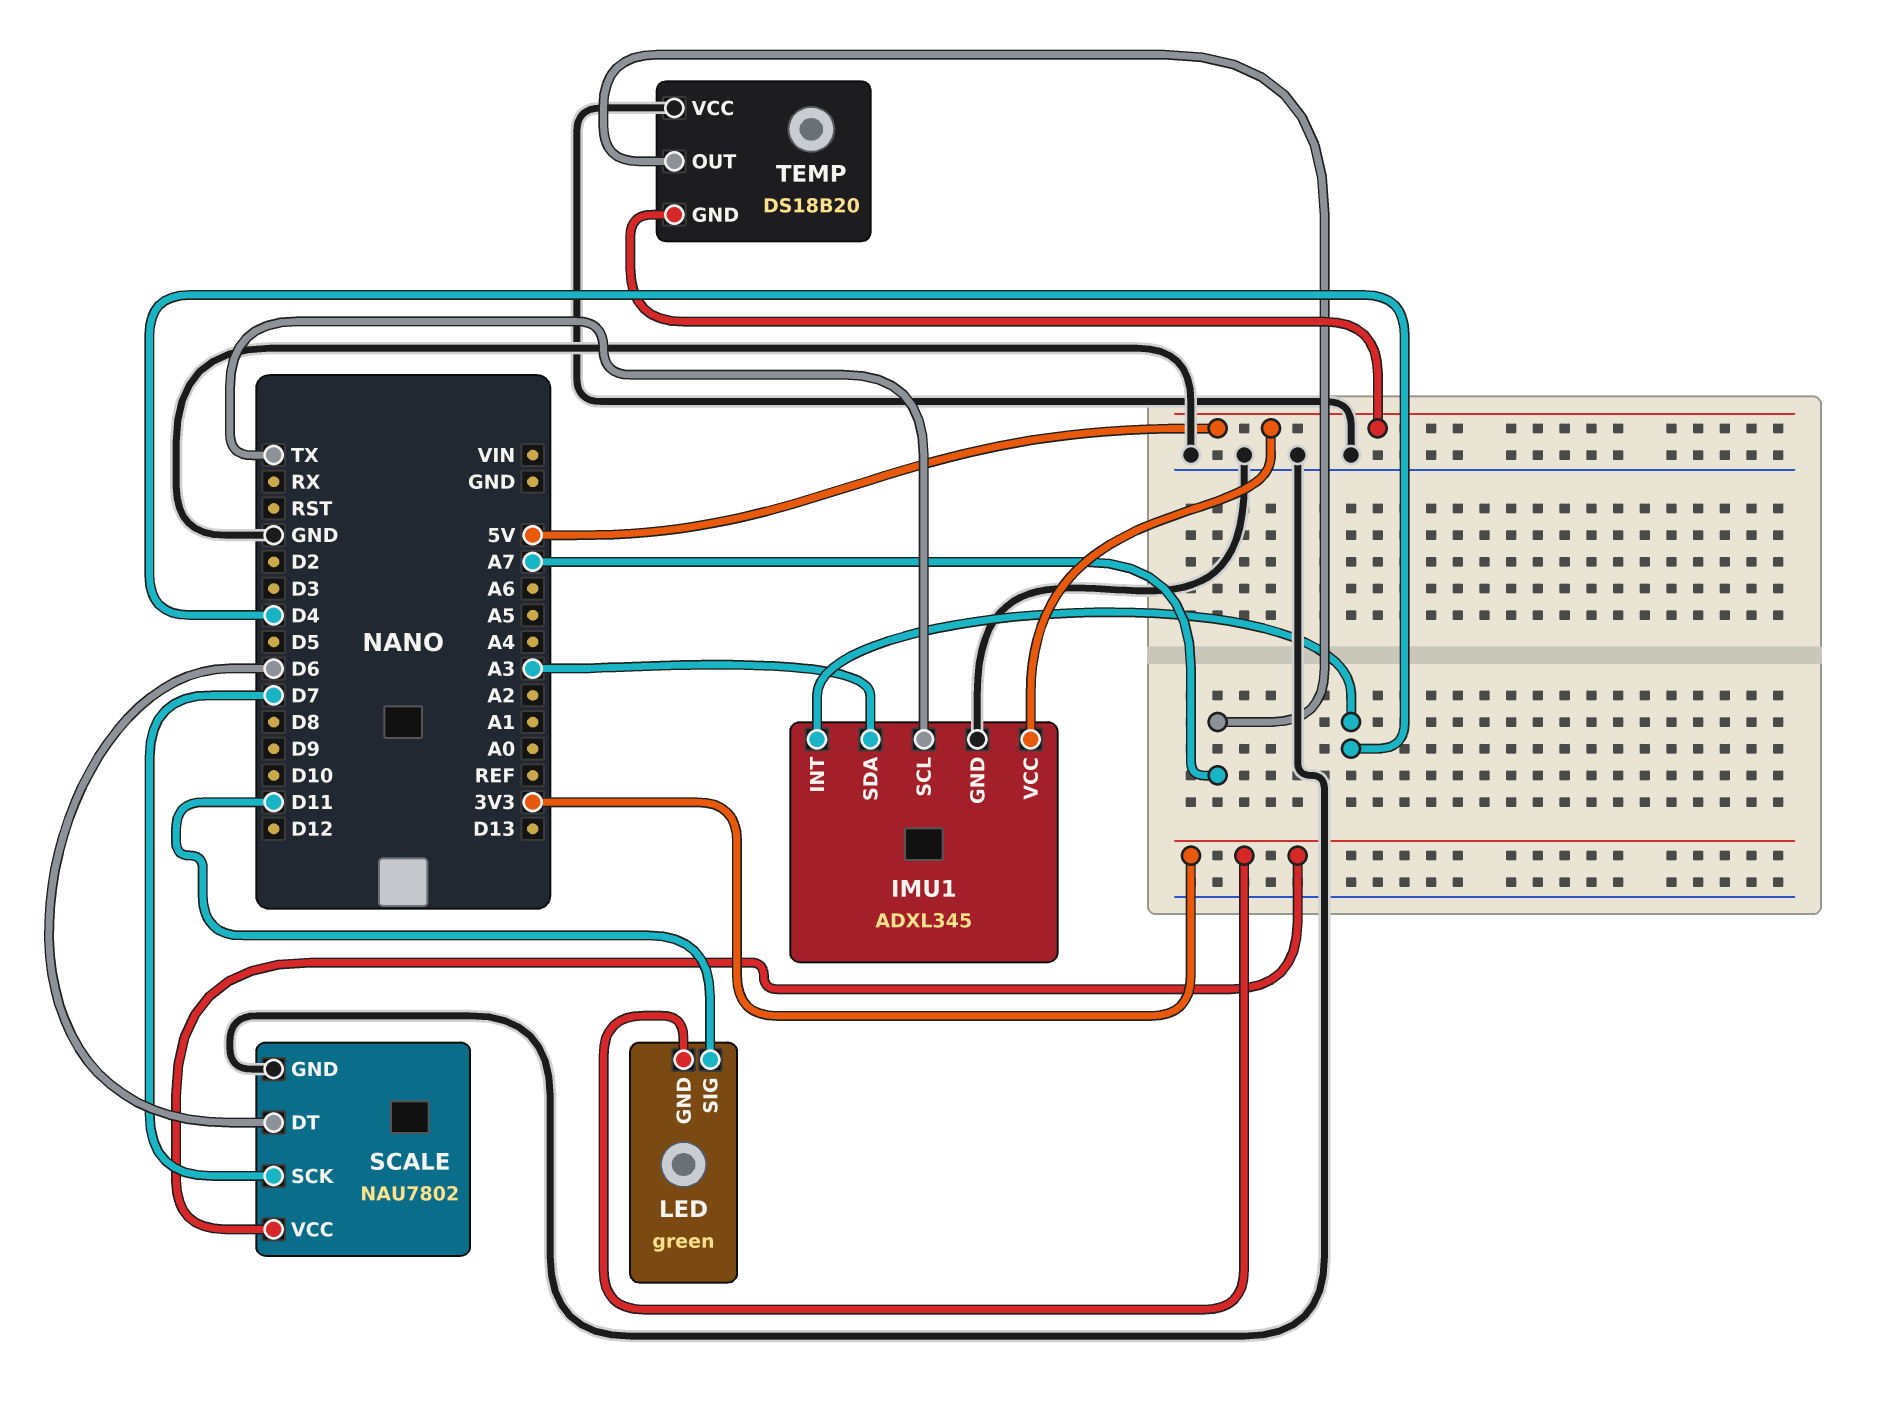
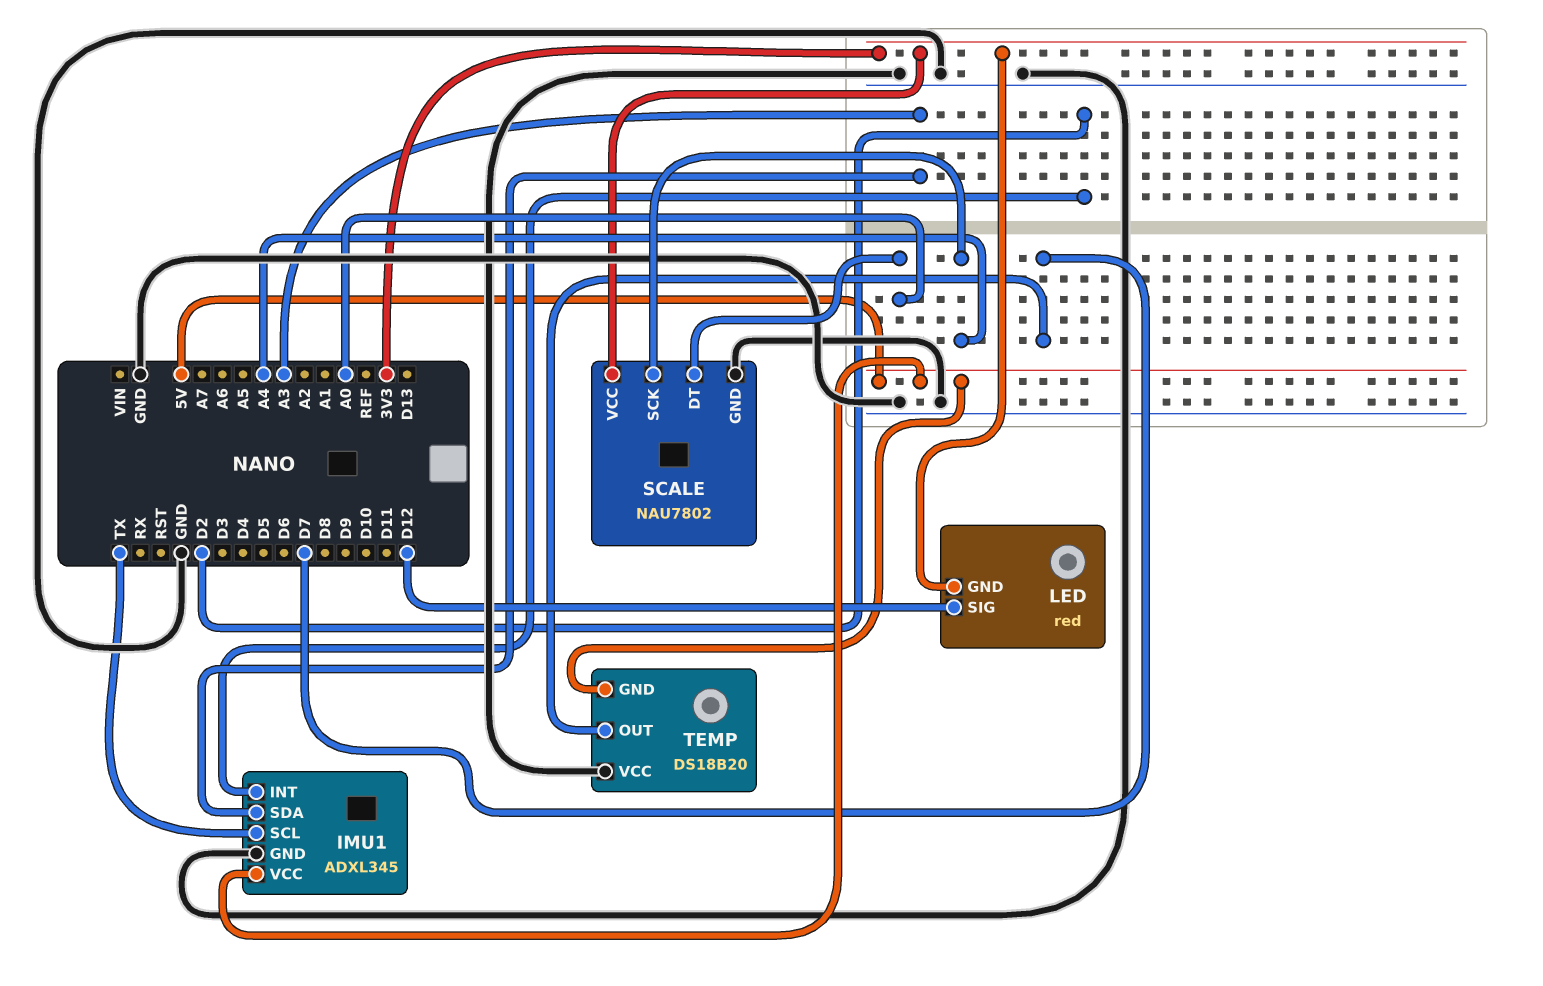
IMU1 pin INT: D4 -> D2
LED: green -> red
LED pin SIG: D11 -> D12
SCALE pin DT: D6 -> A0
SCALE pin SCK: D7 -> A4
TEMP pin OUT: A7 -> D7

